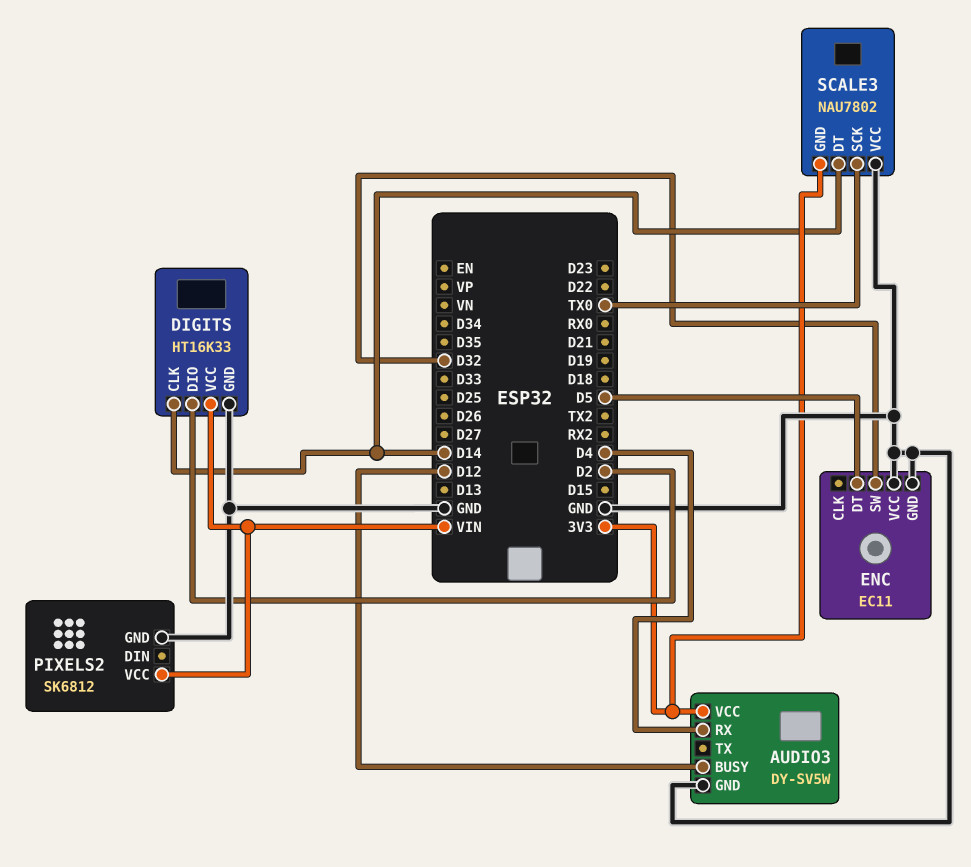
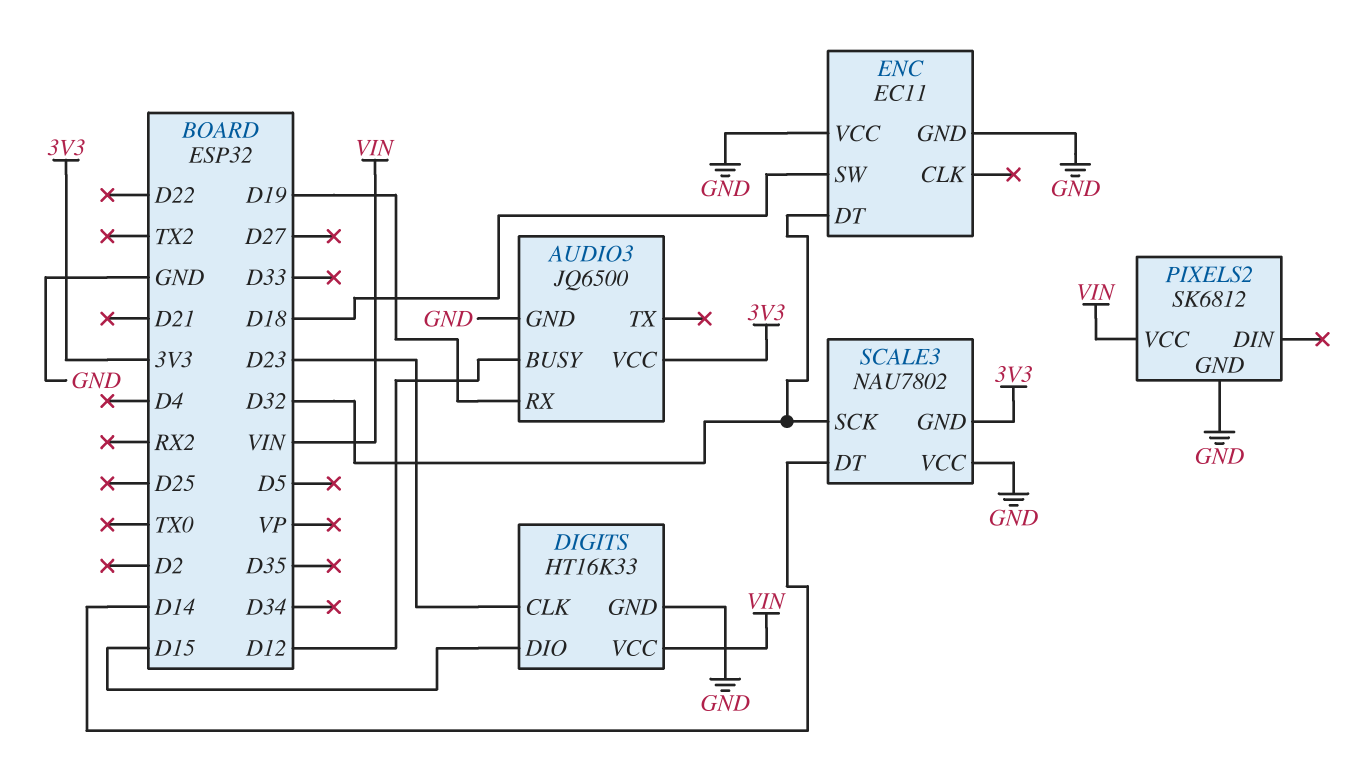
AUDIO3: DY-SV5W -> JQ6500
AUDIO3 pin RX: D4 -> D19
DIGITS pin CLK: D14 -> D23
DIGITS pin DIO: D2 -> D15
ENC pin DT: D5 -> D32
ENC pin SW: D32 -> D18
SCALE3 pin SCK: TX0 -> D32

